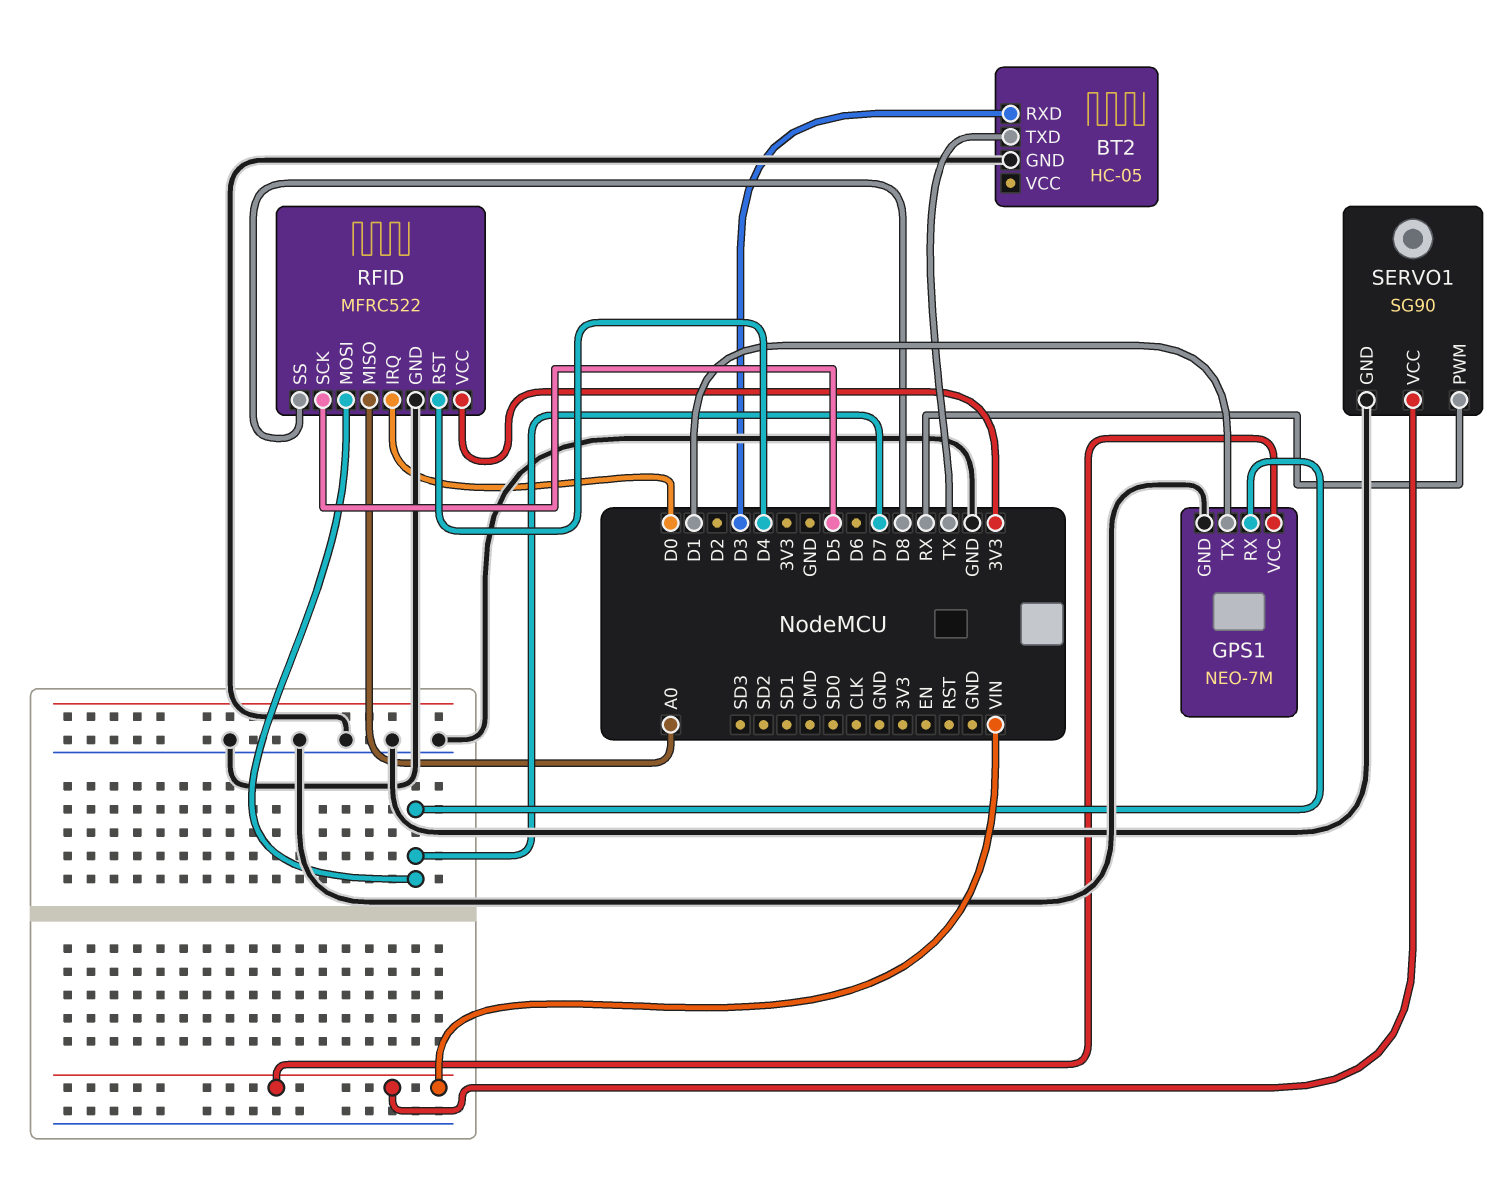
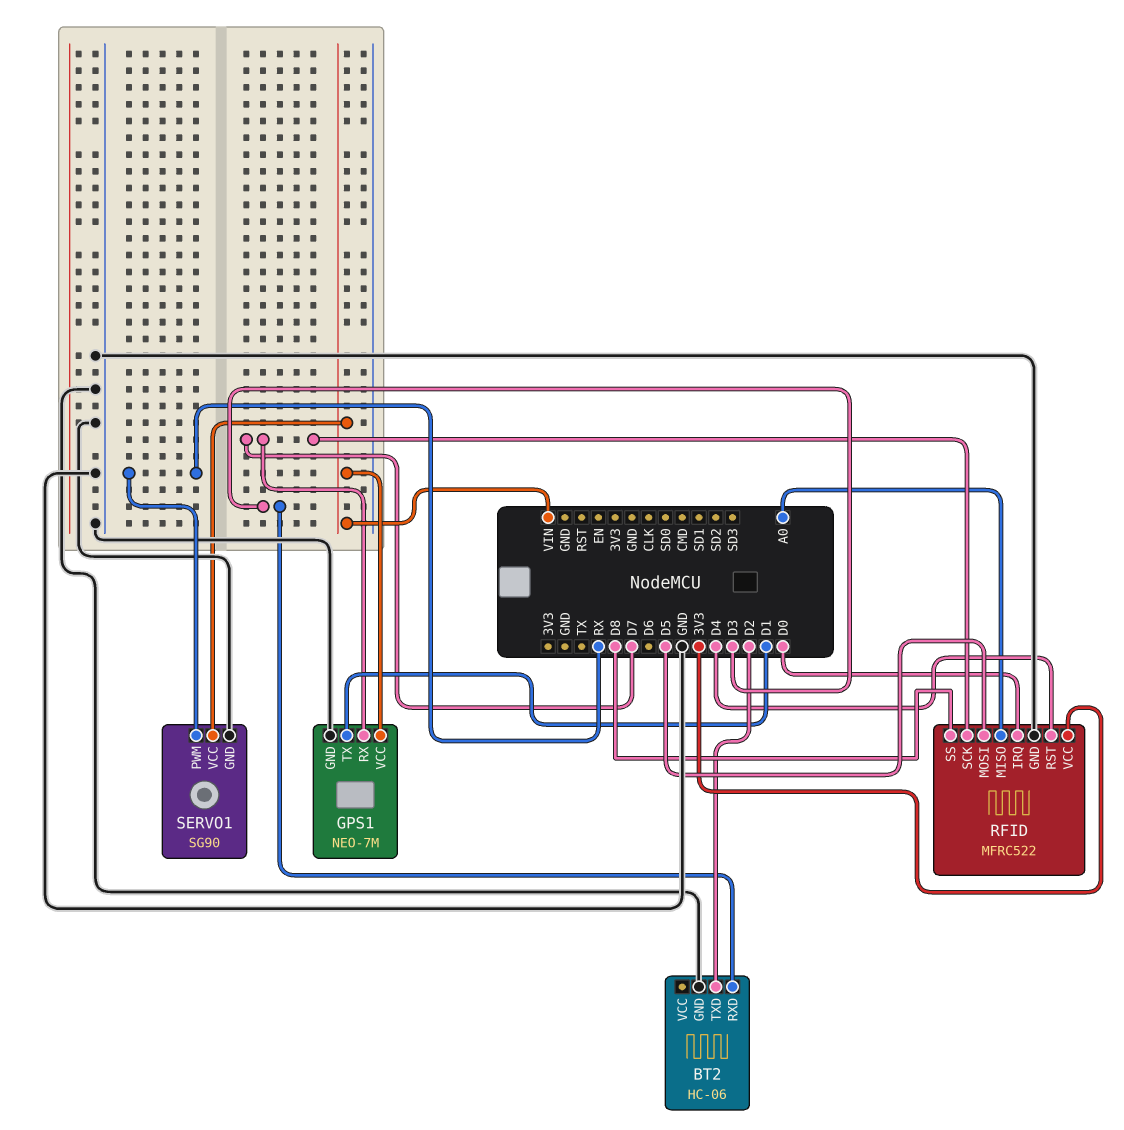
BT2: HC-05 -> HC-06
BT2 pin TXD: TX -> D2
RFID pin MOSI: D7 -> D5
RFID pin SCK: D5 -> D7

